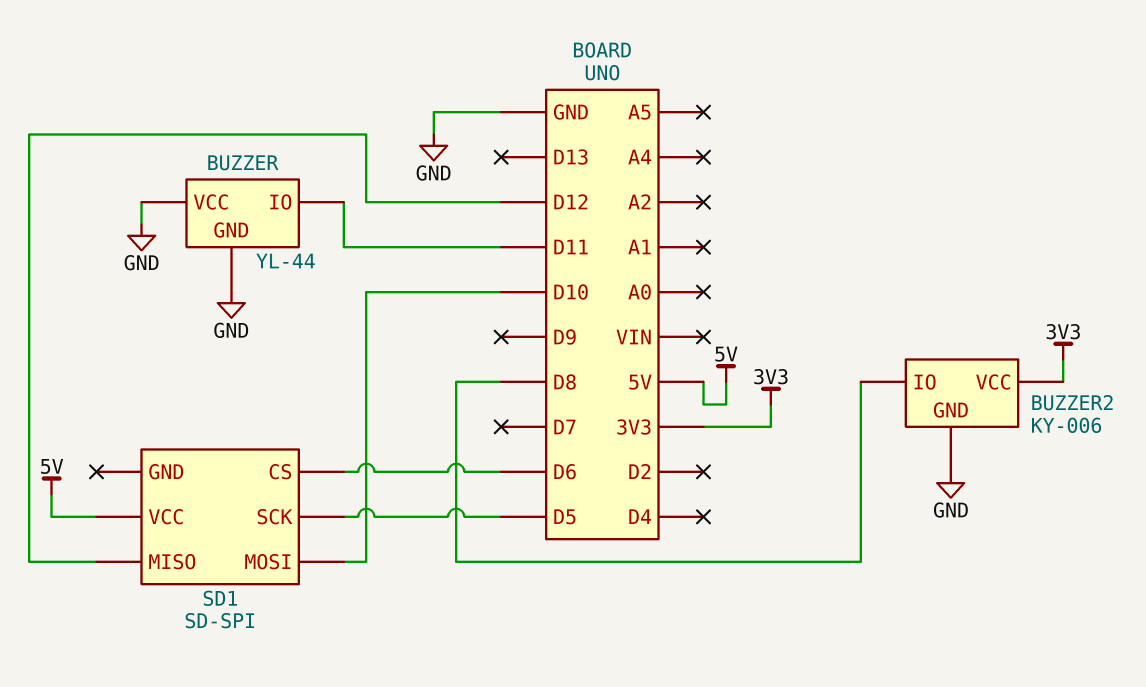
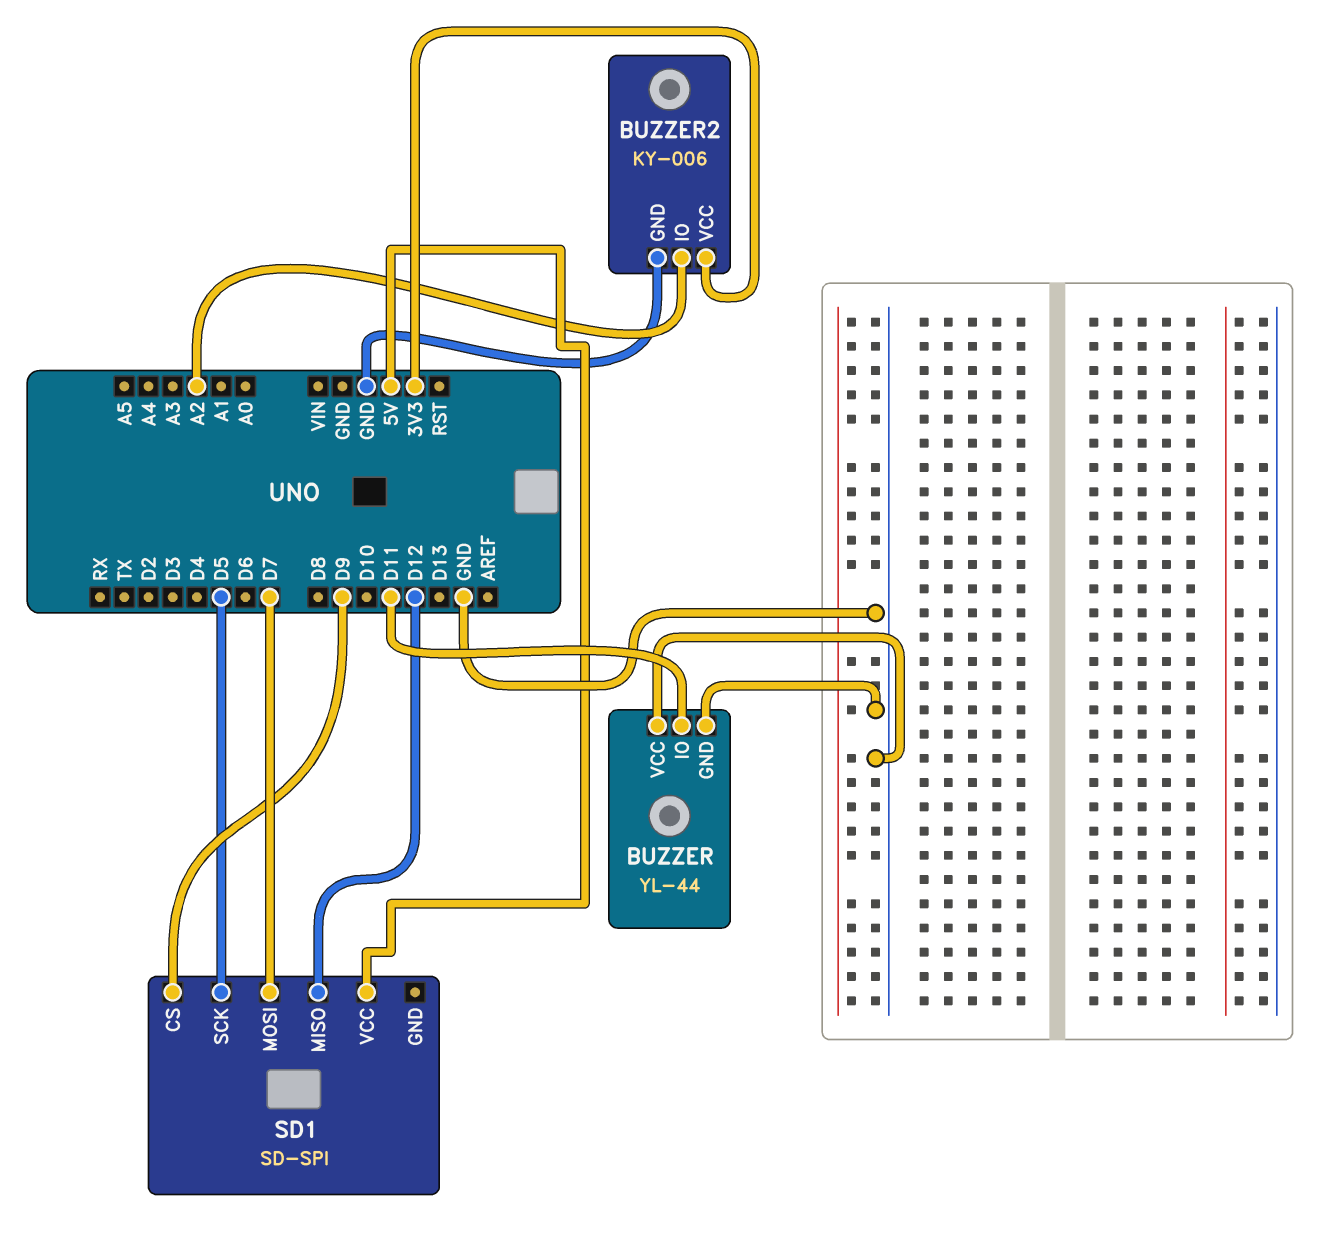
BUZZER2 pin IO: D8 -> A2
SD1 pin CS: D6 -> D9
SD1 pin MOSI: D10 -> D7

